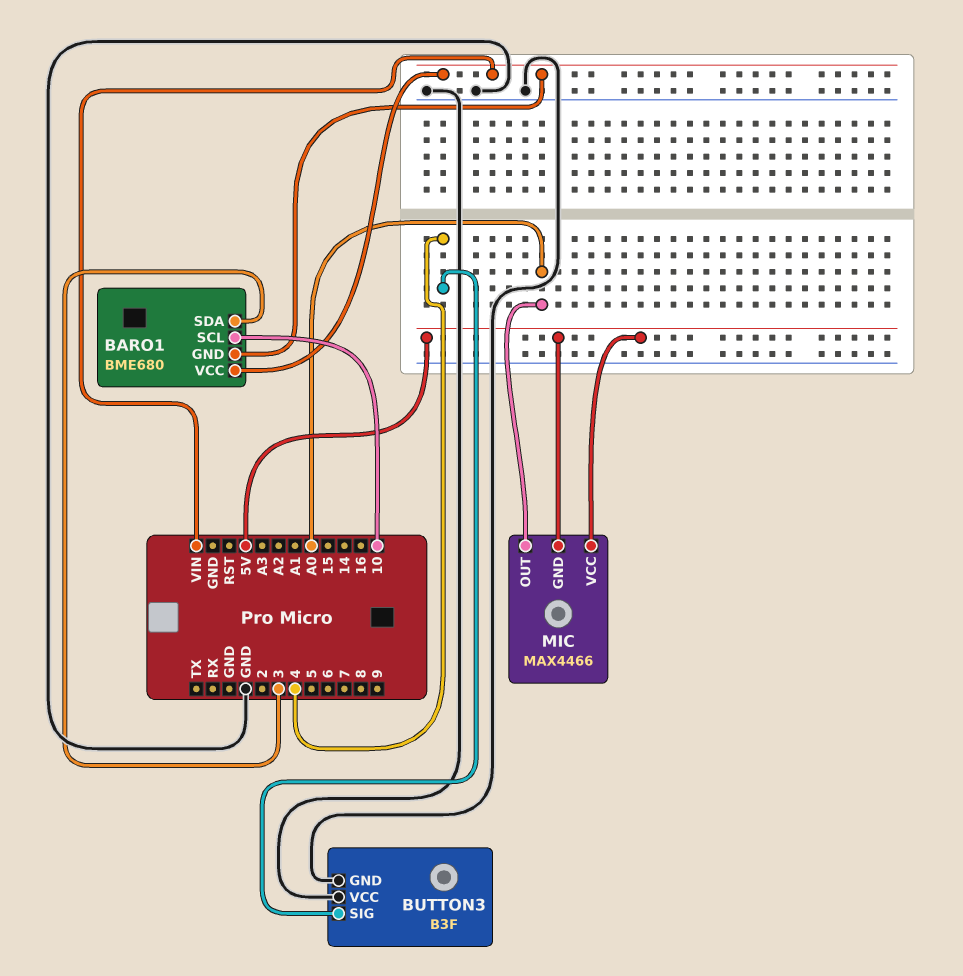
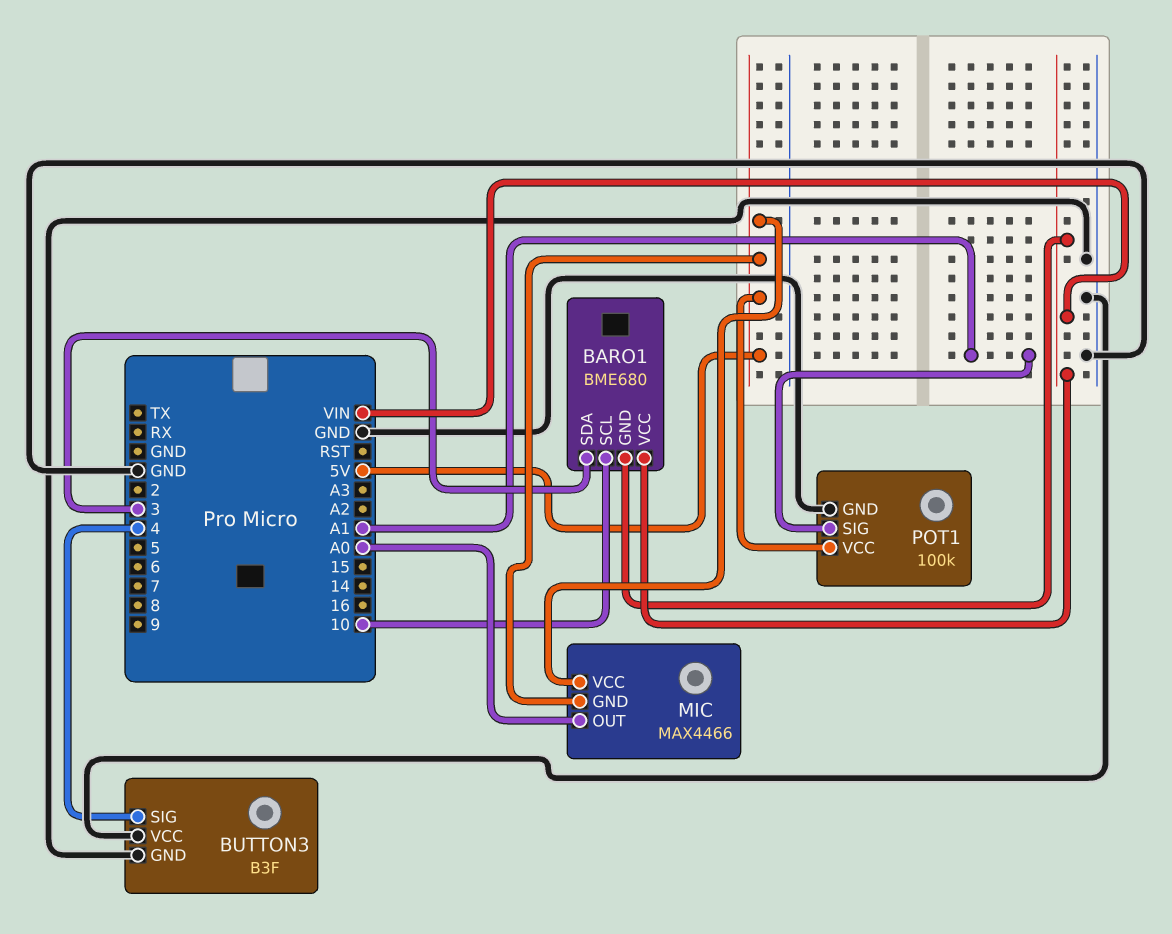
POT1: none -> 100k
POT1 pin GND: none -> GND
POT1 pin SIG: none -> A1
POT1 pin VCC: none -> 5V

